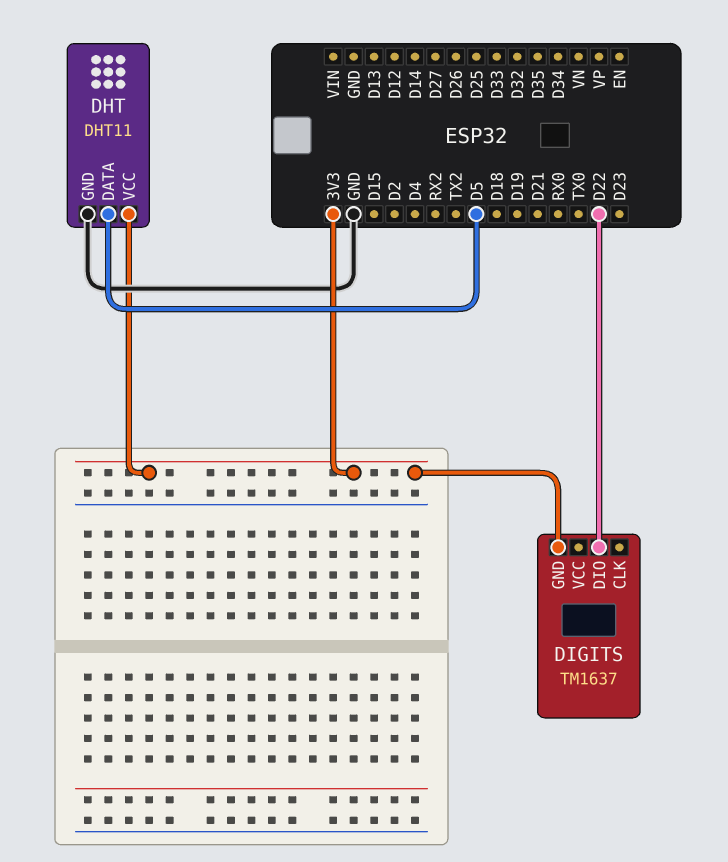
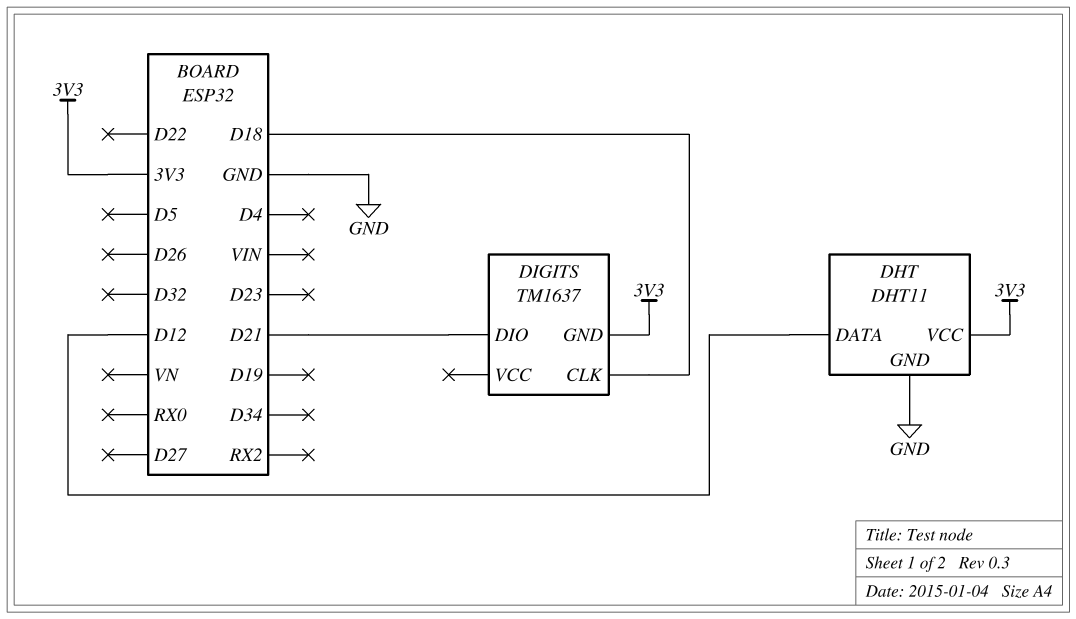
DHT pin DATA: D5 -> D12
DIGITS pin CLK: none -> D18
DIGITS pin DIO: D22 -> D21

